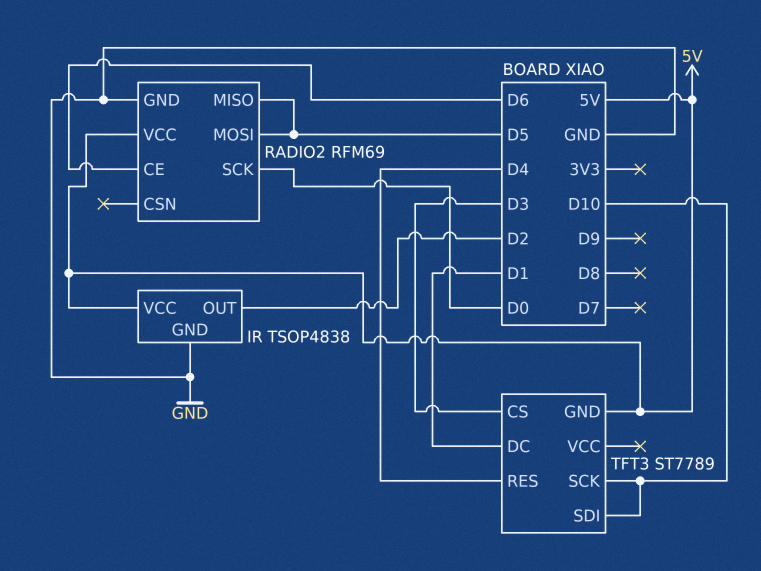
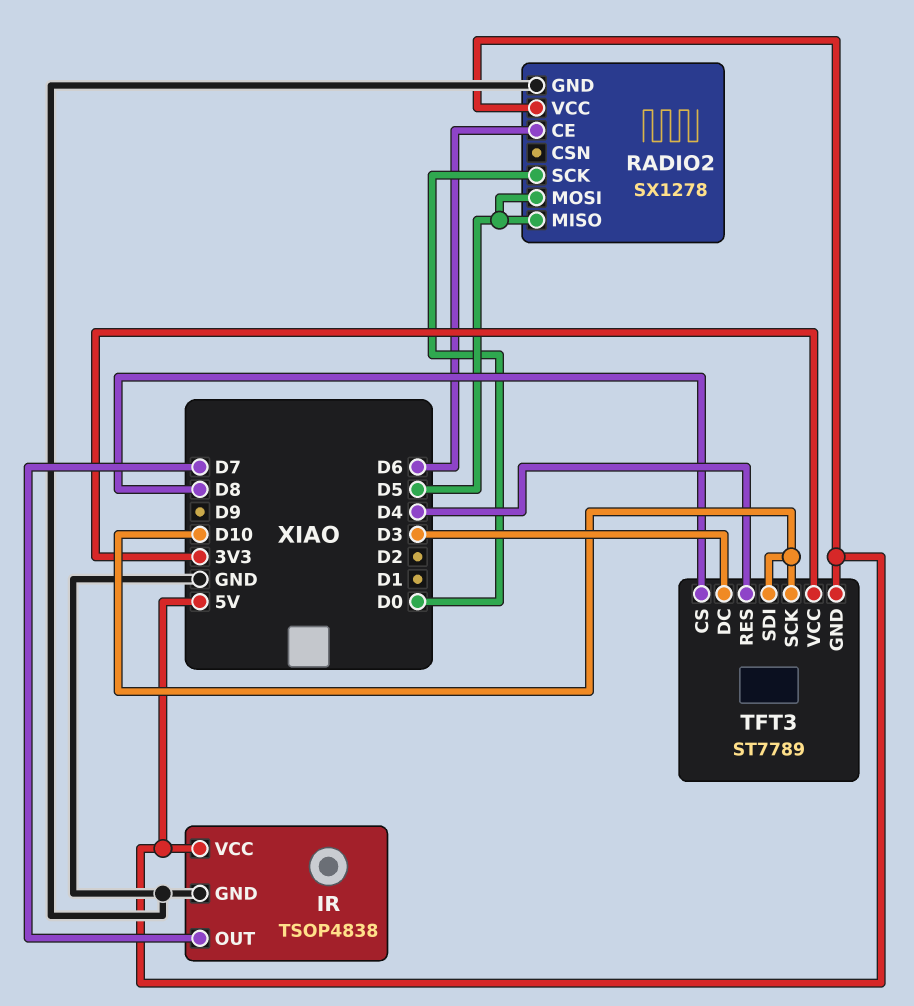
IR pin OUT: D2 -> D7
RADIO2: RFM69 -> SX1278
TFT3 pin CS: D3 -> D8
TFT3 pin DC: D1 -> D3
TFT3 pin VCC: none -> 3V3

